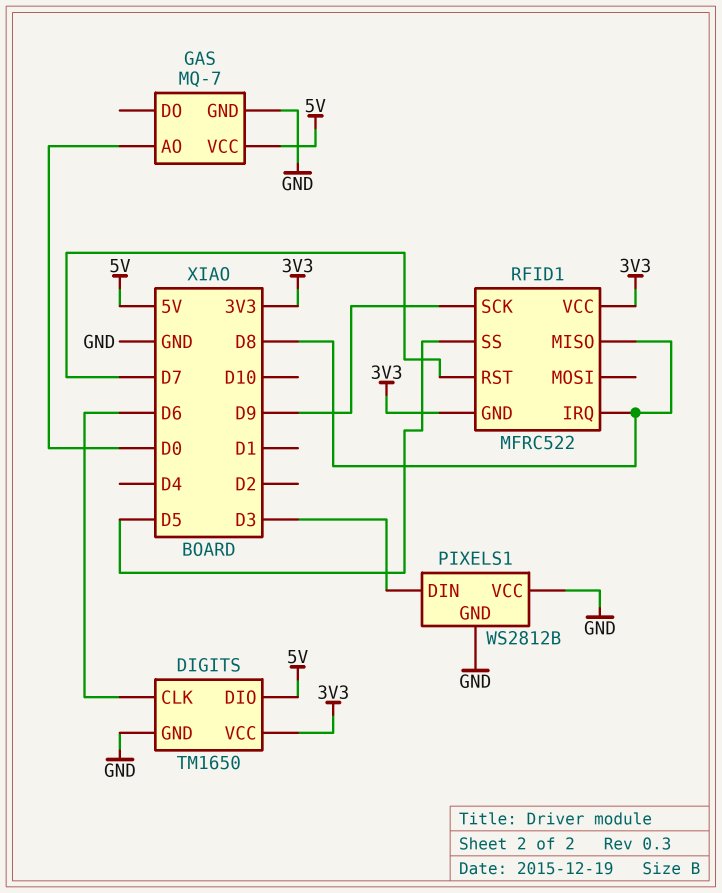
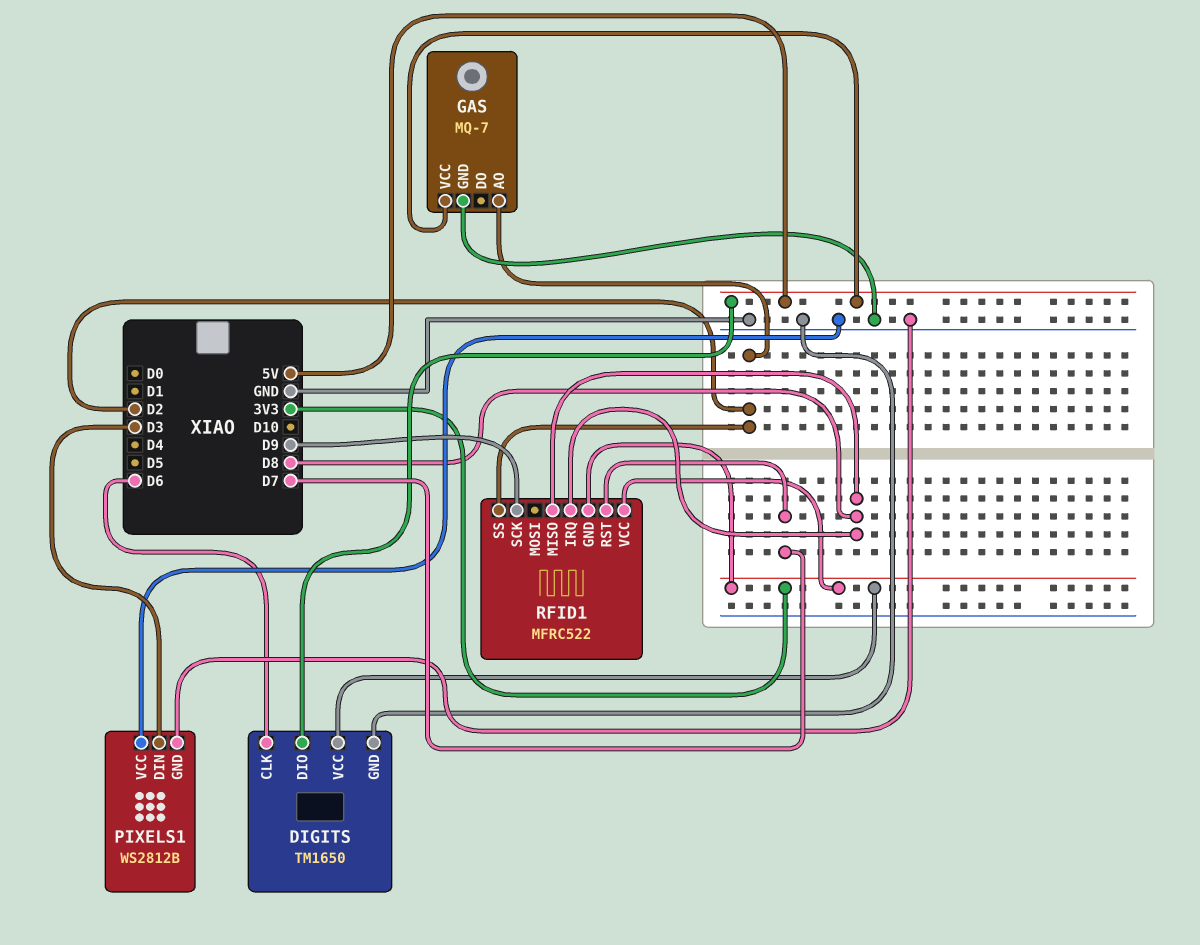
GAS pin AO: D0 -> D2
RFID1 pin SS: D5 -> D2

